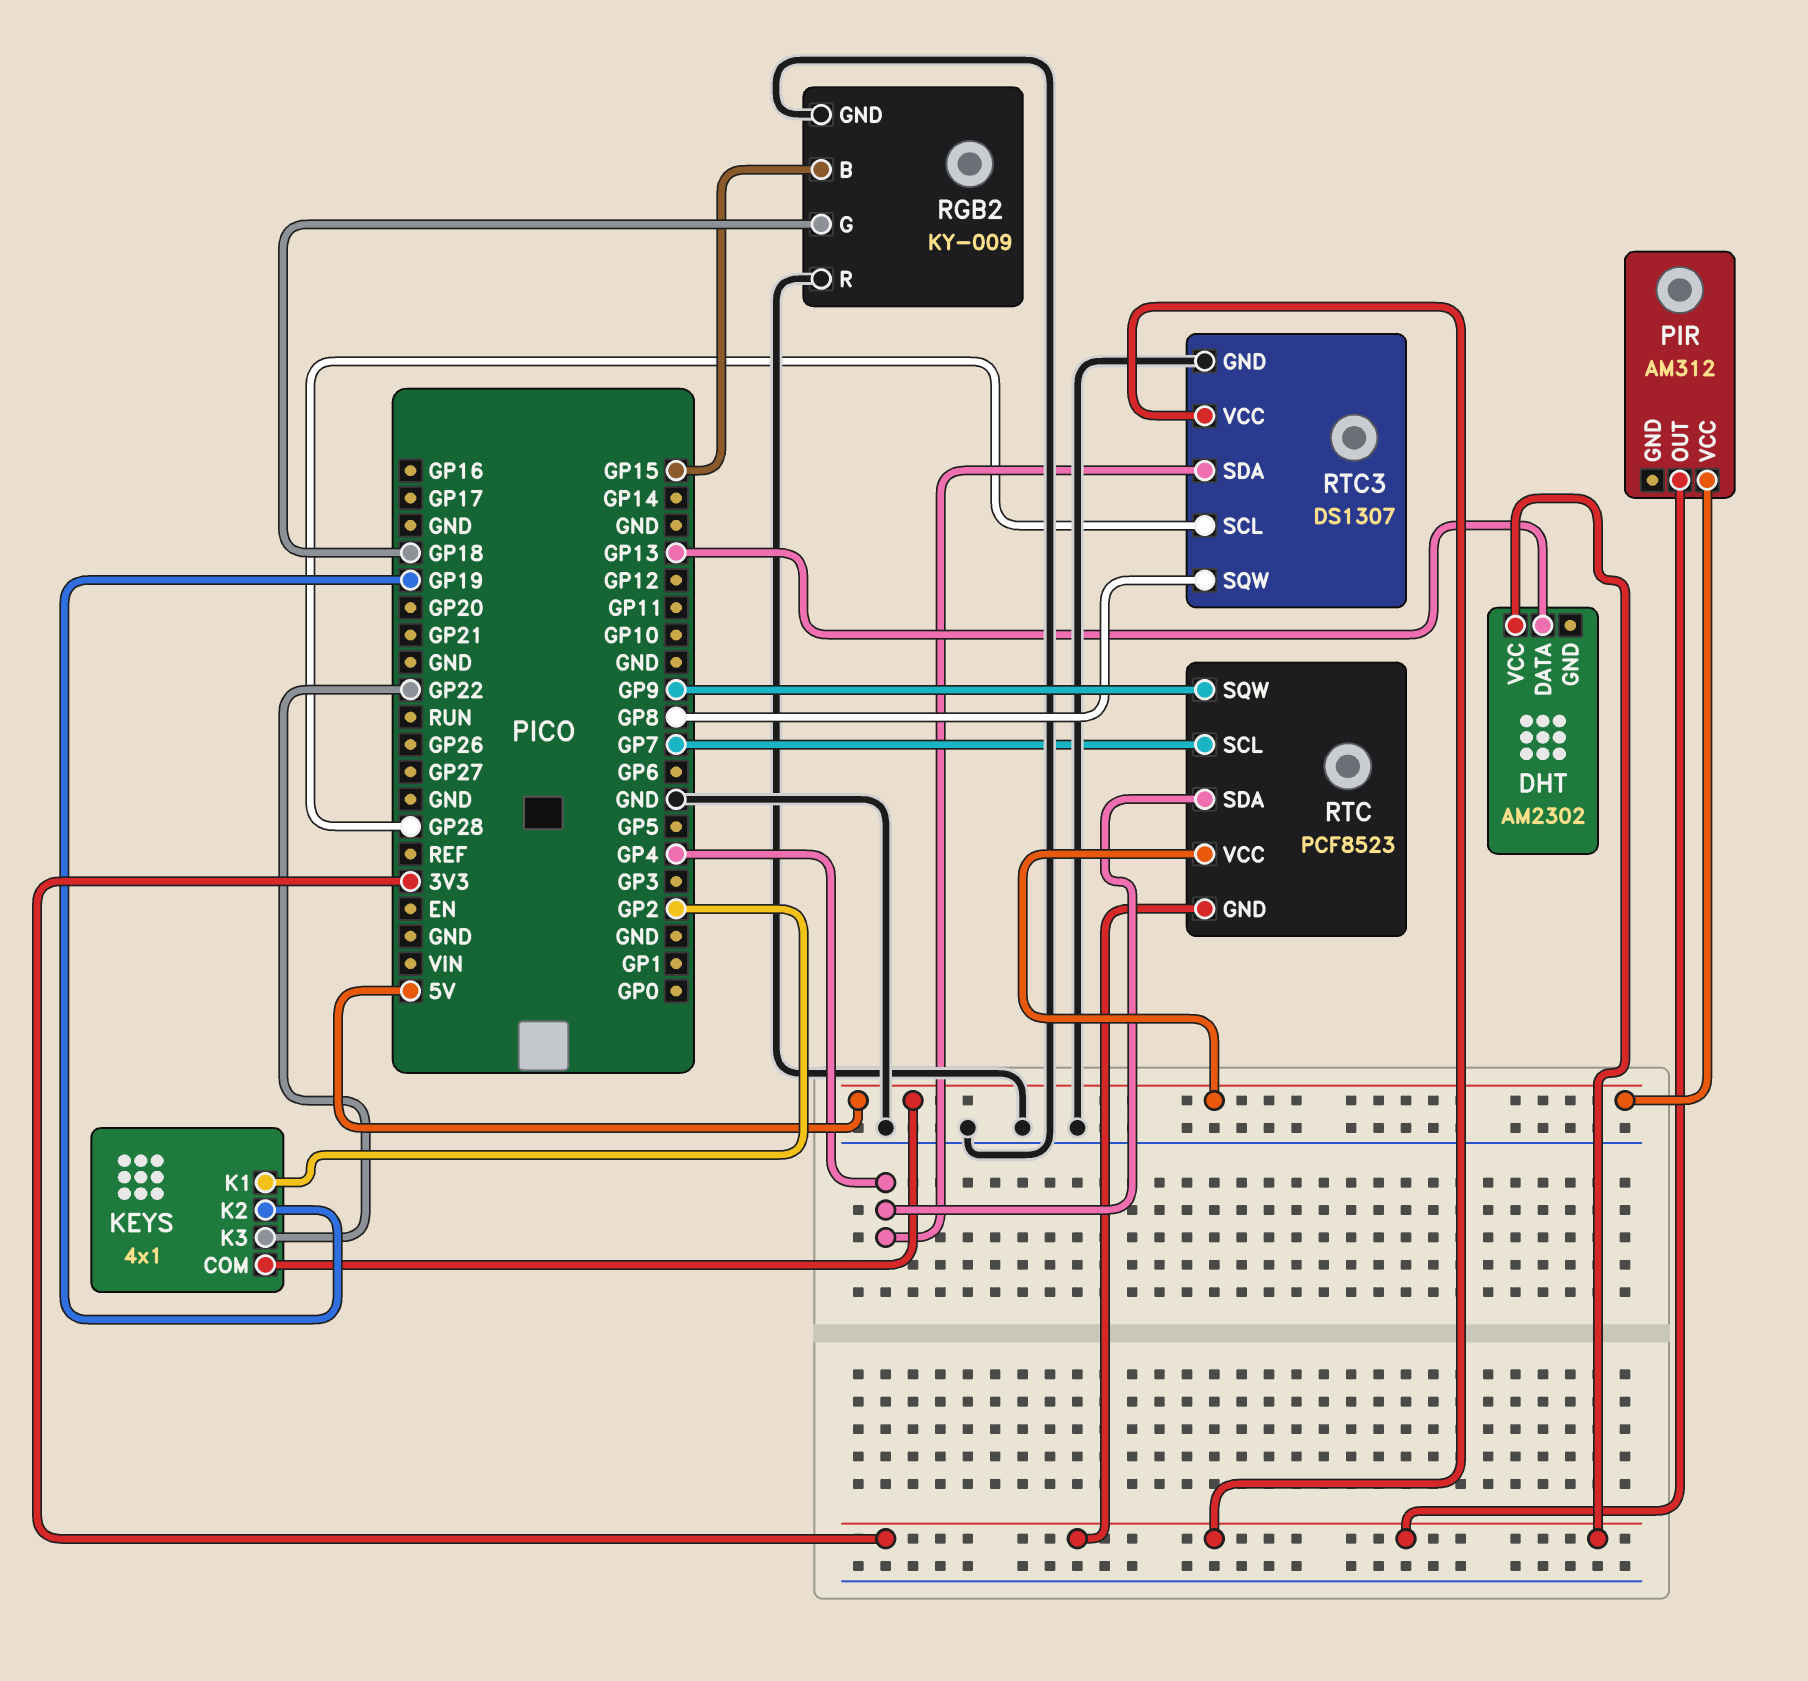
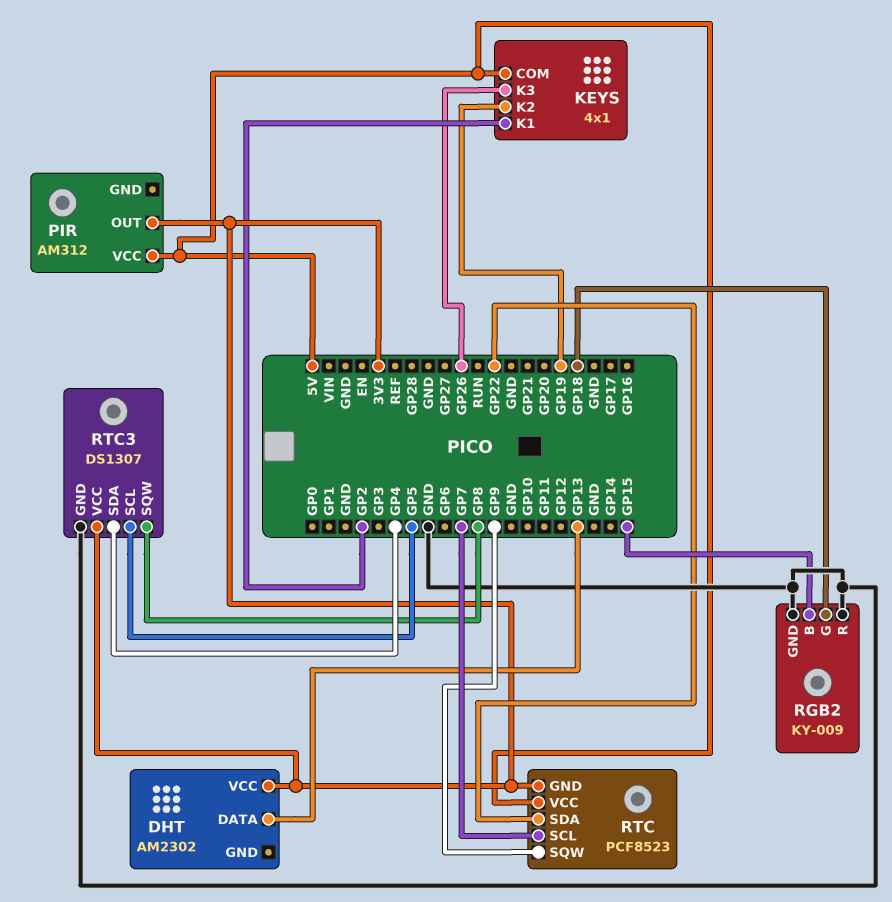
KEYS pin K3: GP22 -> GP26
RTC pin SDA: GP4 -> GP22
RTC3 pin SCL: GP28 -> GP5

